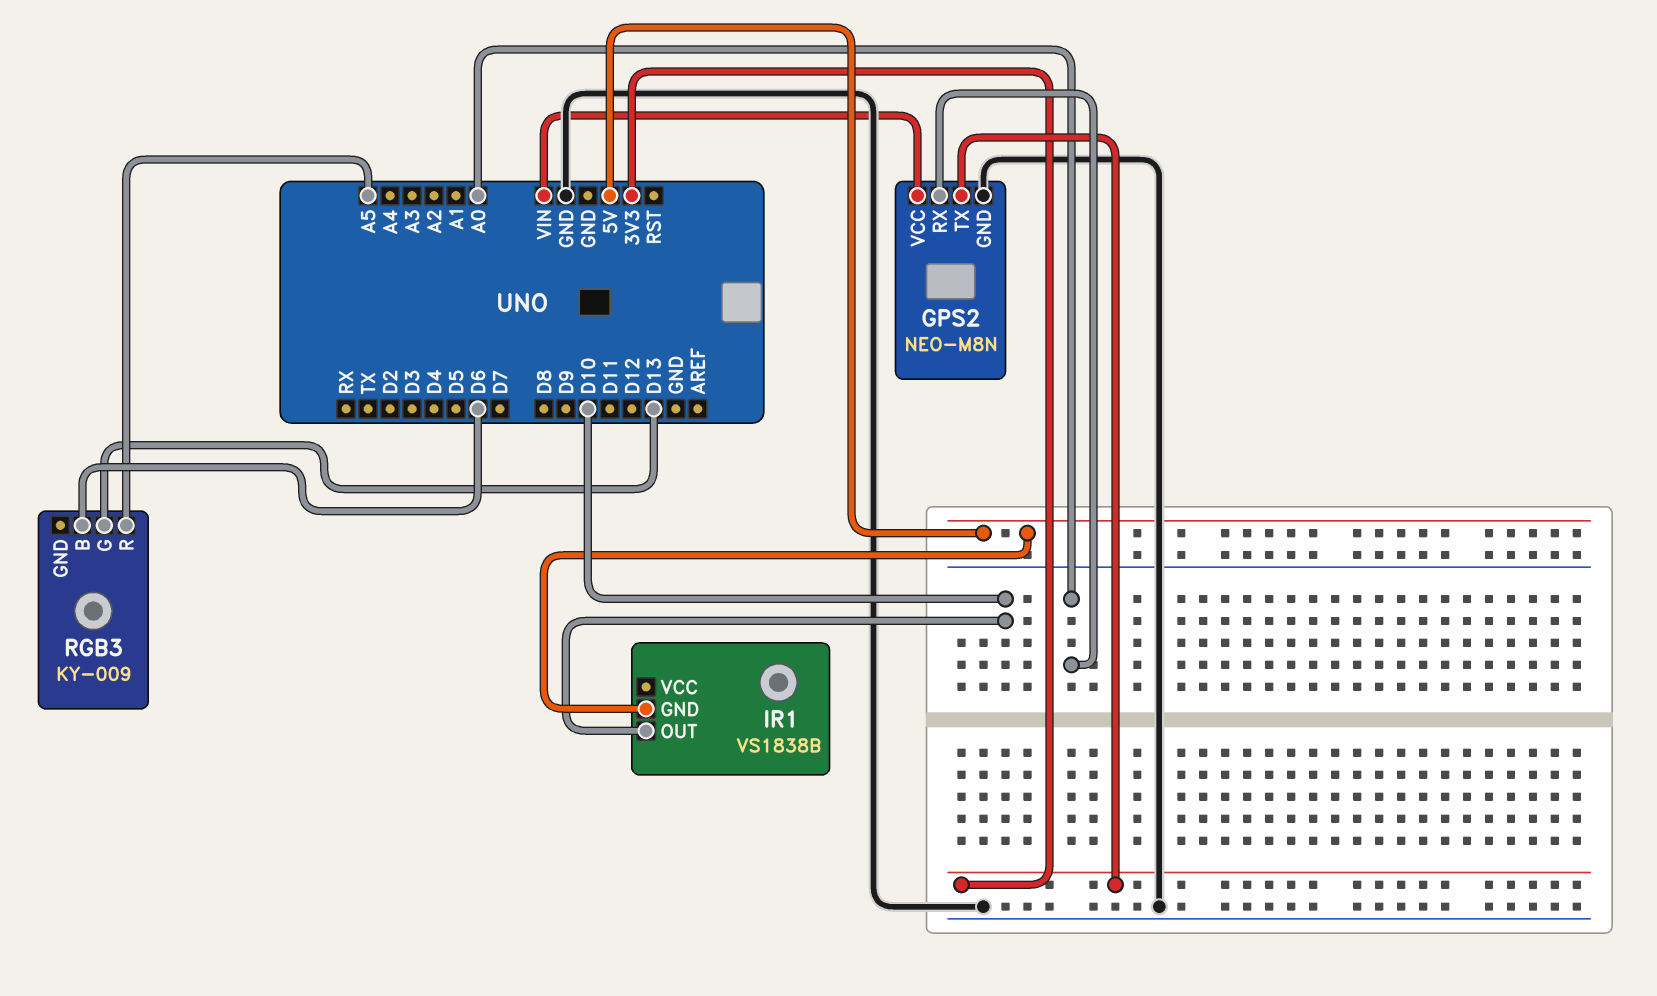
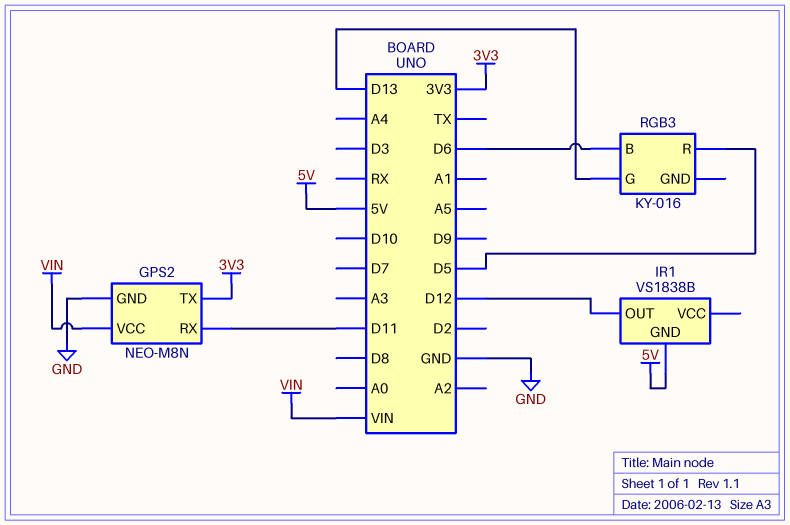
GPS2 pin RX: A0 -> D11
IR1 pin OUT: D10 -> D12
RGB3: KY-009 -> KY-016
RGB3 pin R: A5 -> D5

